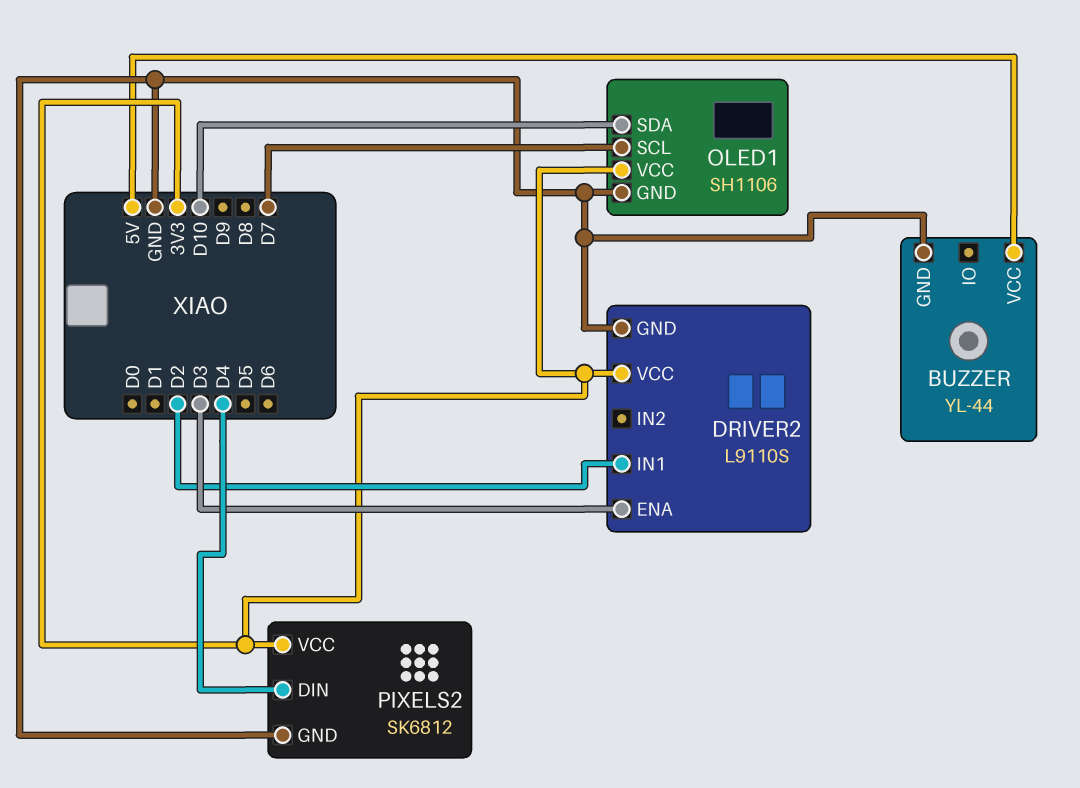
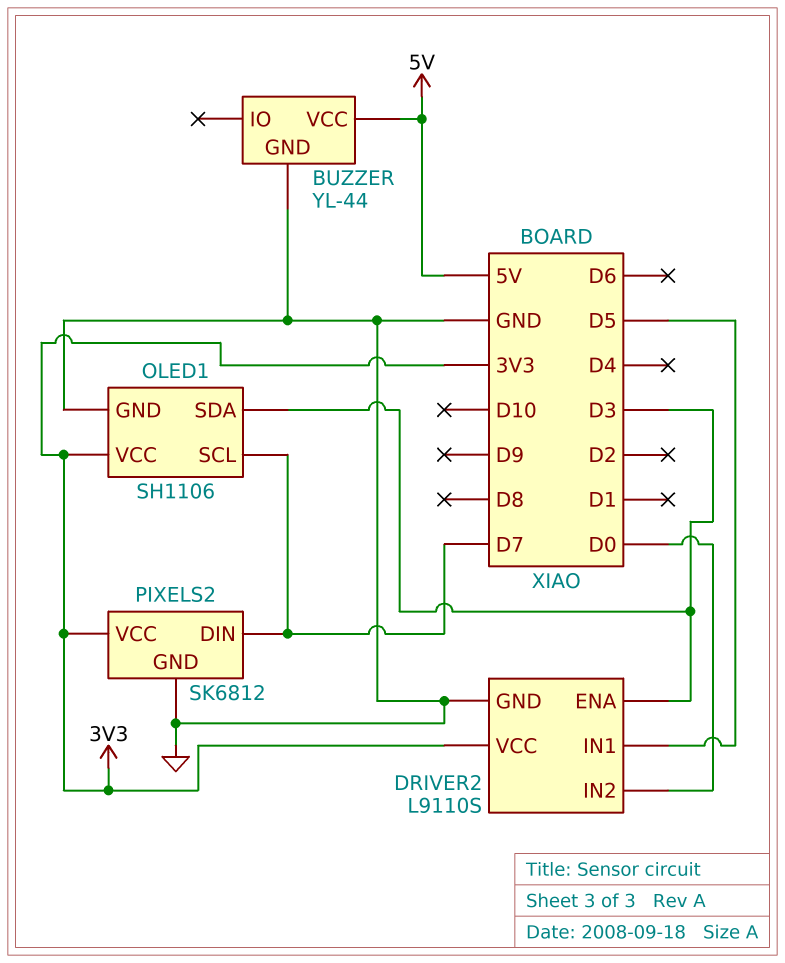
DRIVER2 pin IN1: D2 -> D5
DRIVER2 pin IN2: none -> D0
OLED1 pin SDA: D10 -> D3
PIXELS2 pin DIN: D4 -> D7

